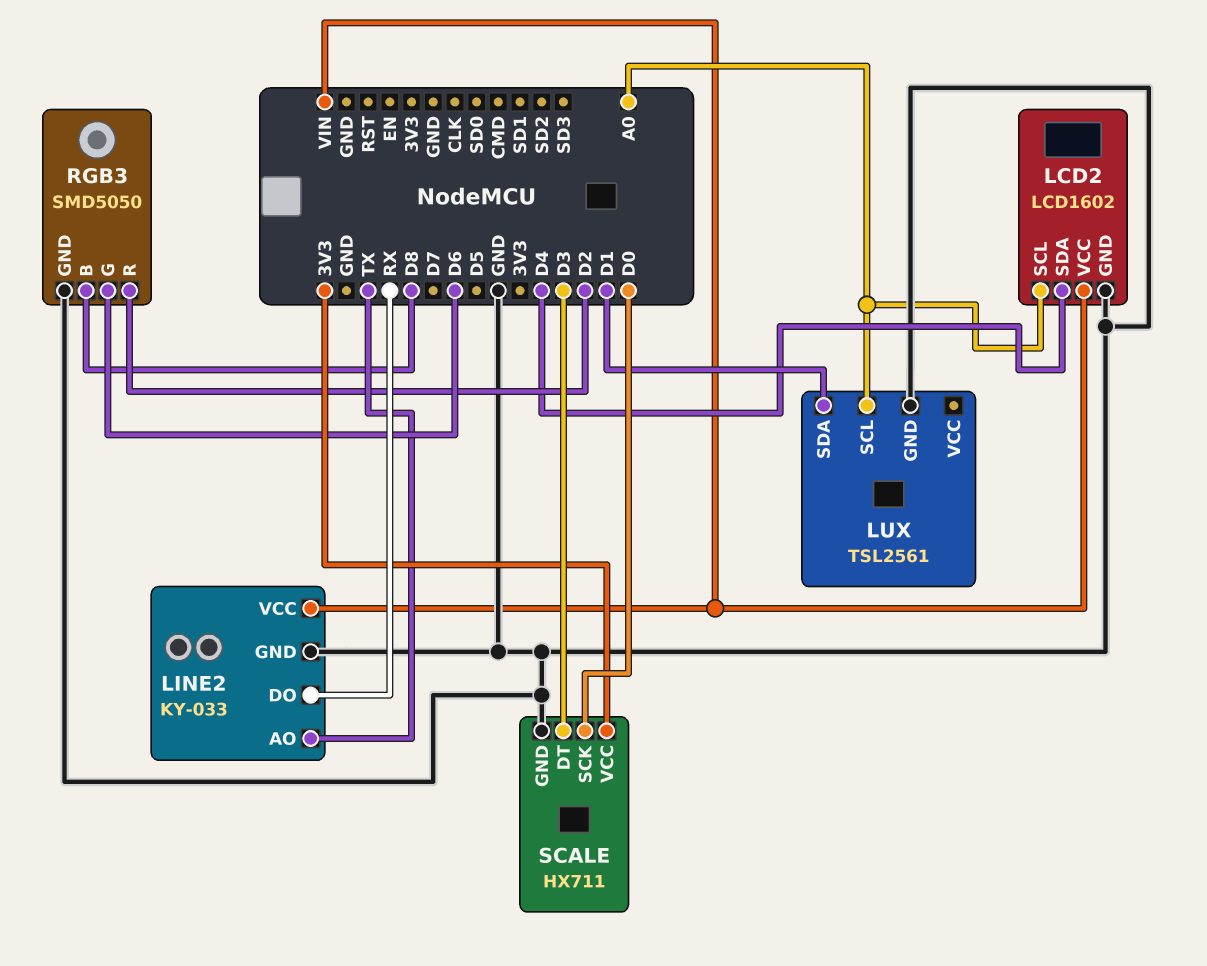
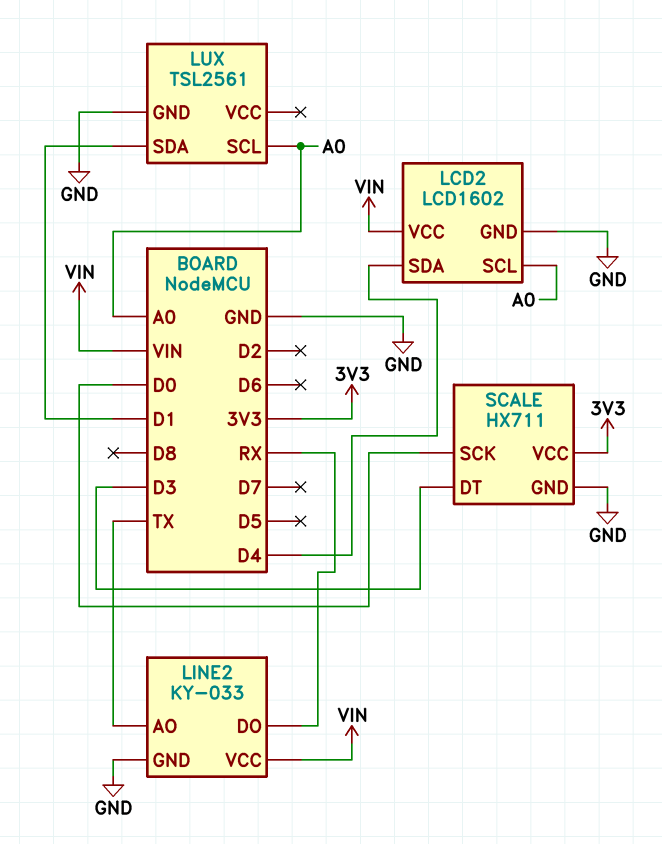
RGB3: SMD5050 -> none
RGB3 pin B: D8 -> none
RGB3 pin G: D6 -> none
RGB3 pin GND: GND -> none
RGB3 pin R: D2 -> none

